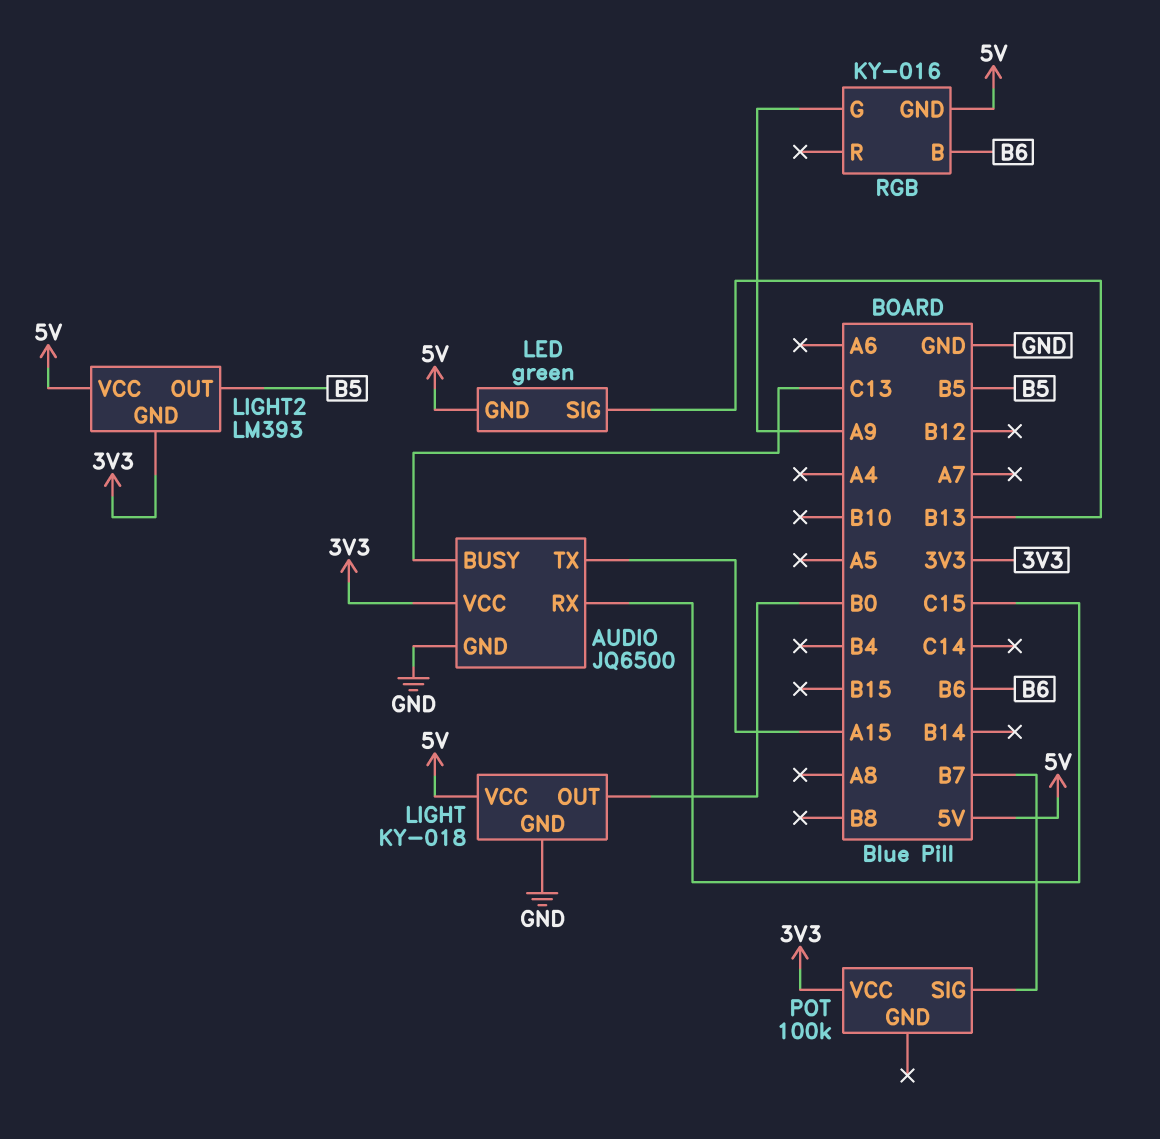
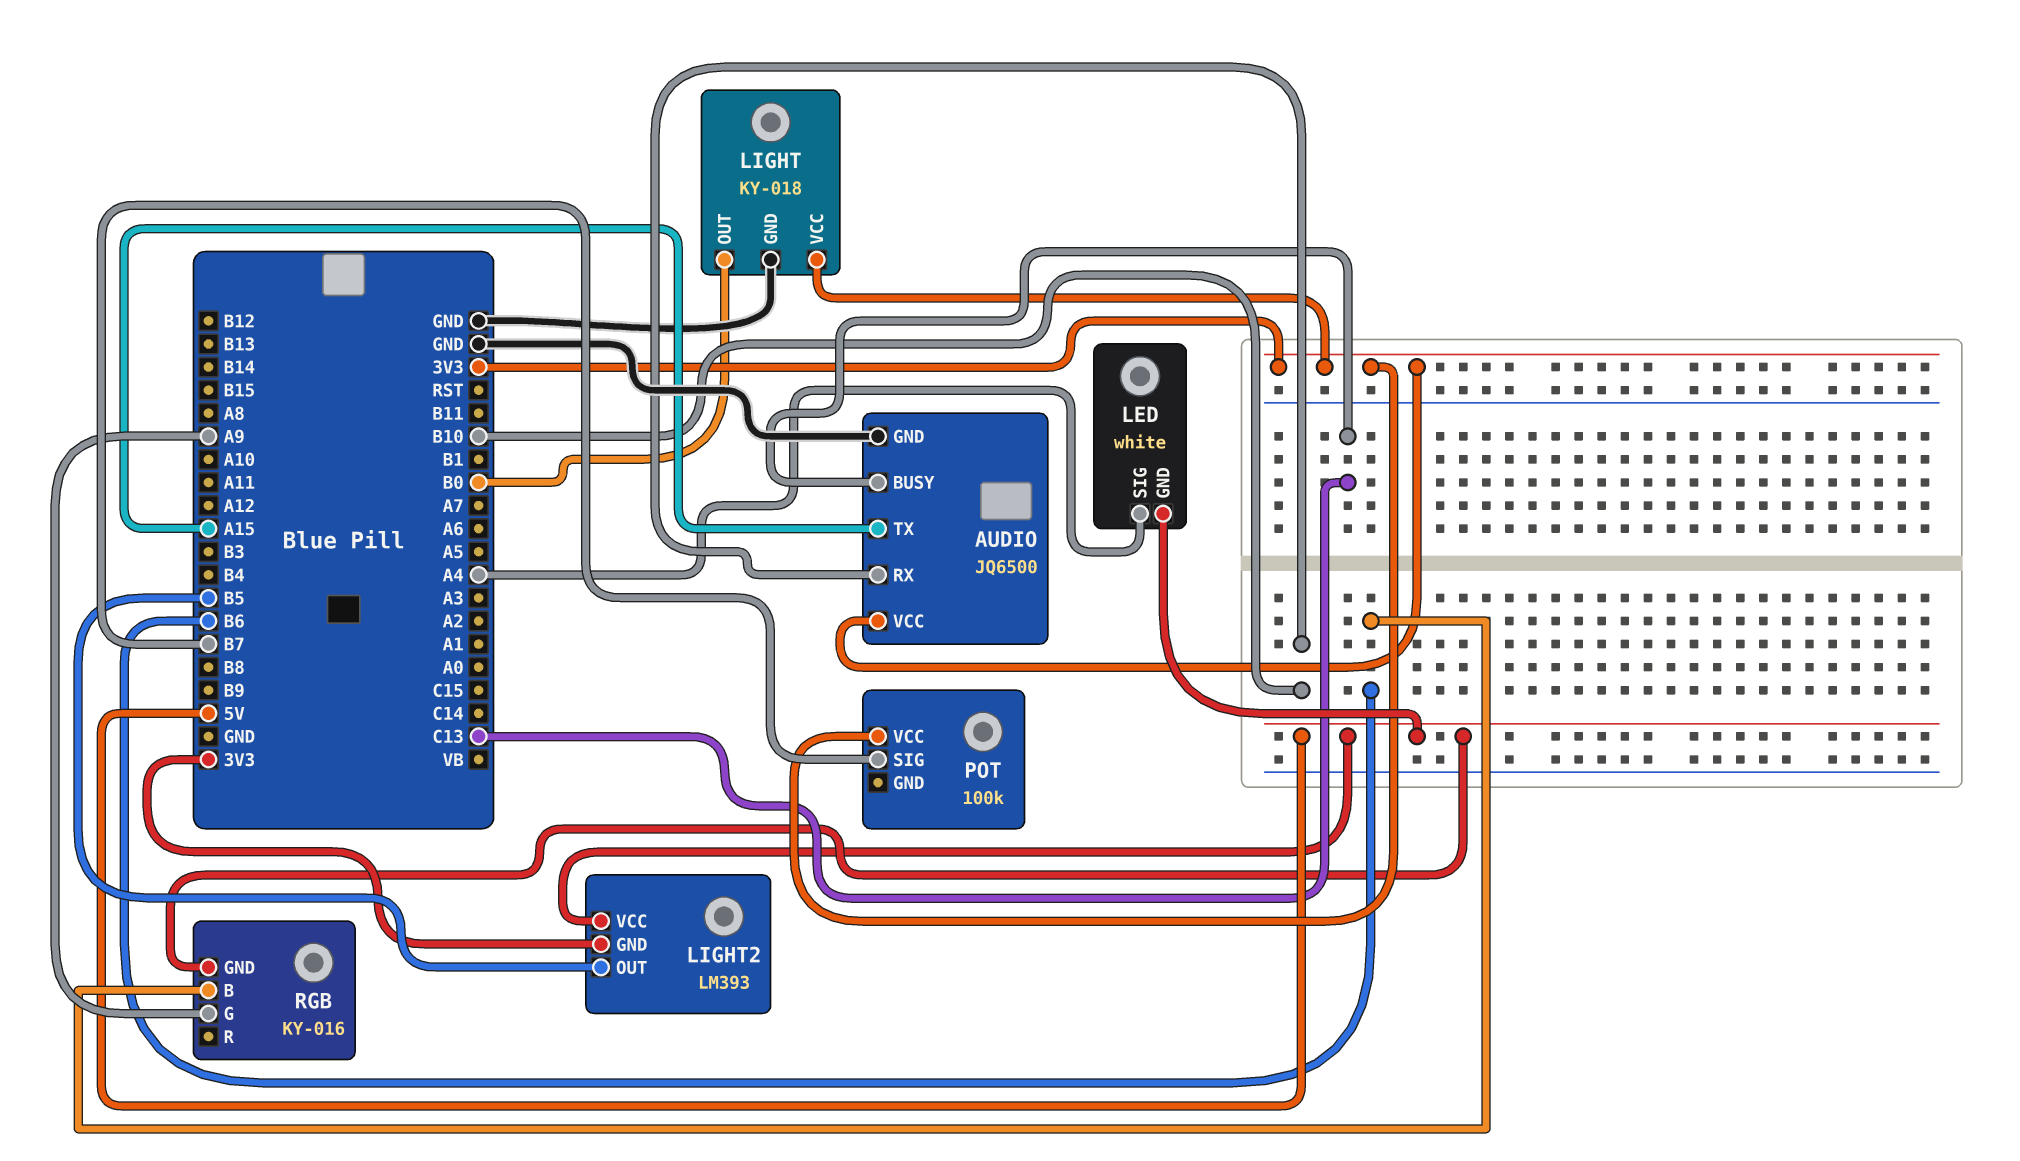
AUDIO pin RX: C15 -> B10
LED: green -> white
LED pin SIG: B13 -> A4
LIGHT pin VCC: 5V -> 3V3

